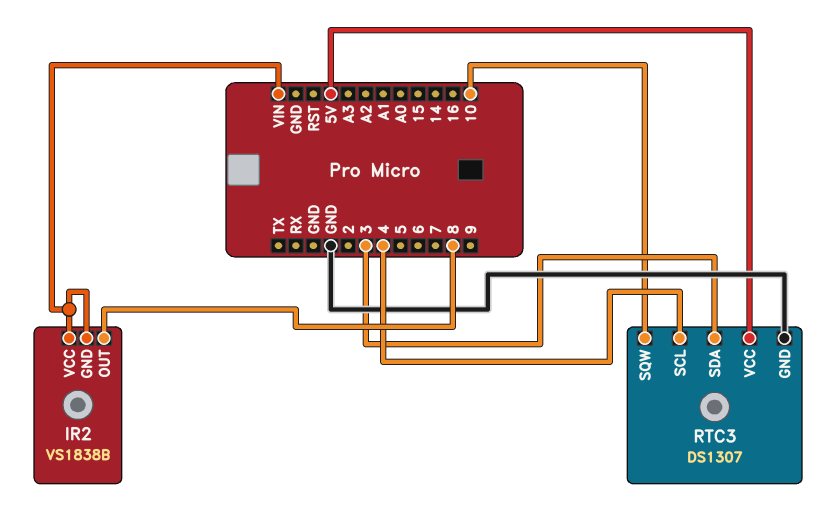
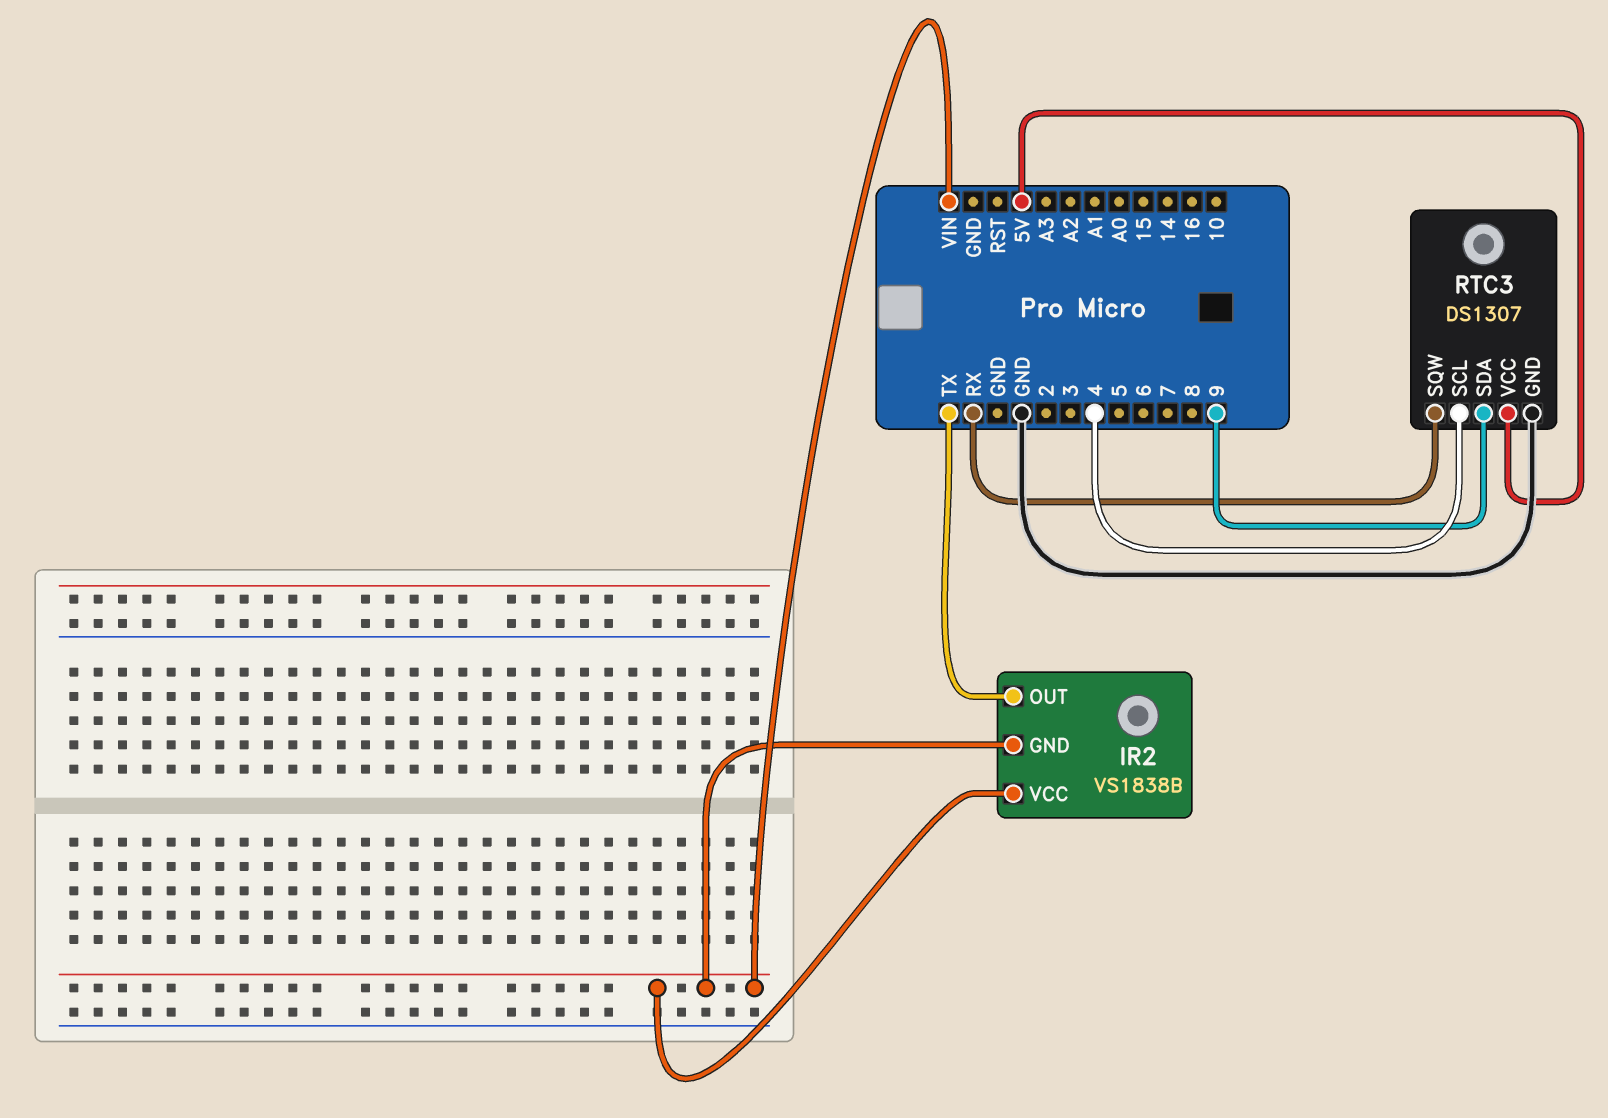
IR2 pin OUT: 8 -> TX
RTC3 pin SDA: 3 -> 9
RTC3 pin SQW: 10 -> RX

